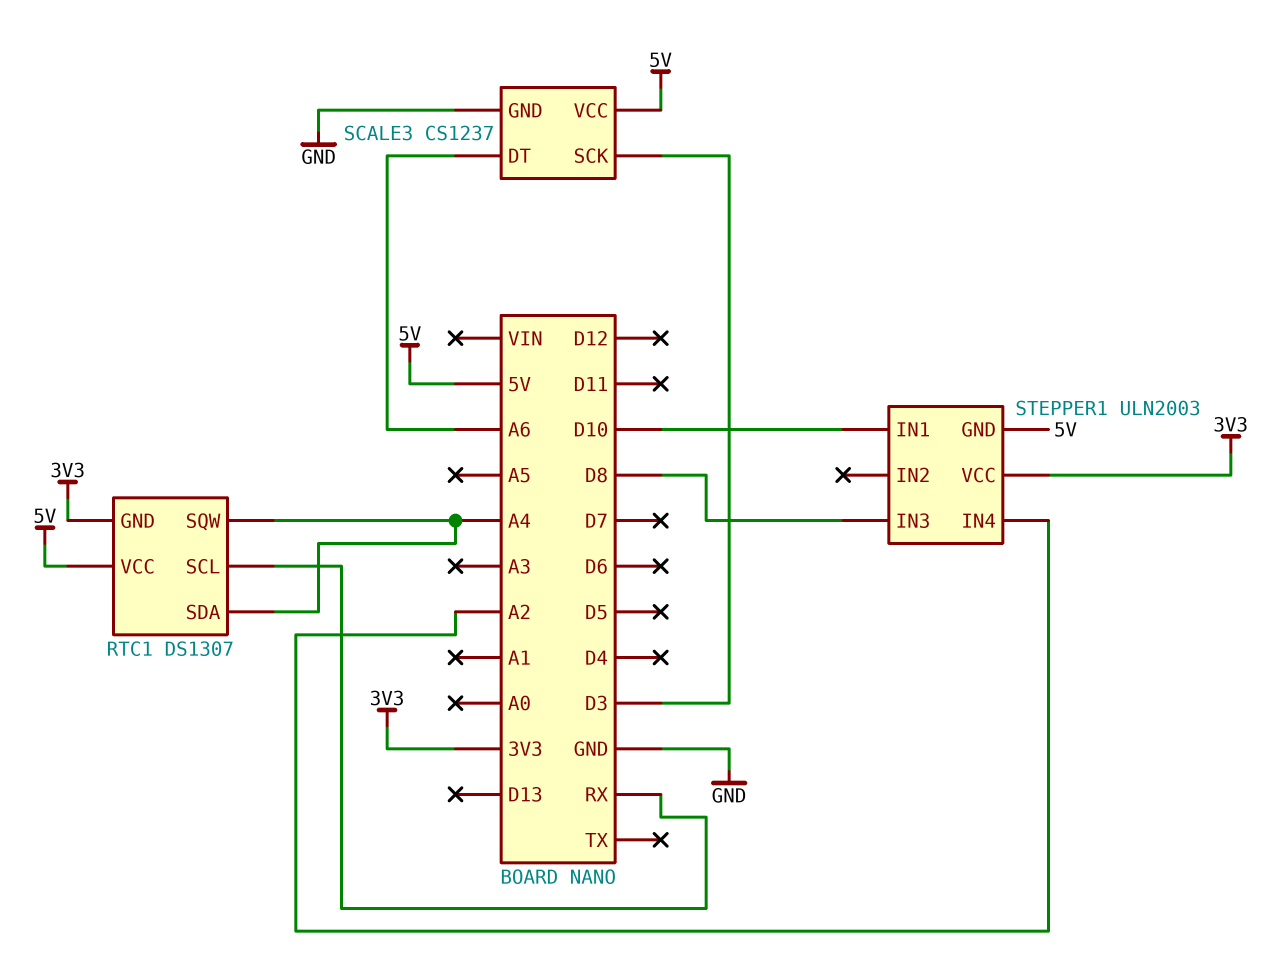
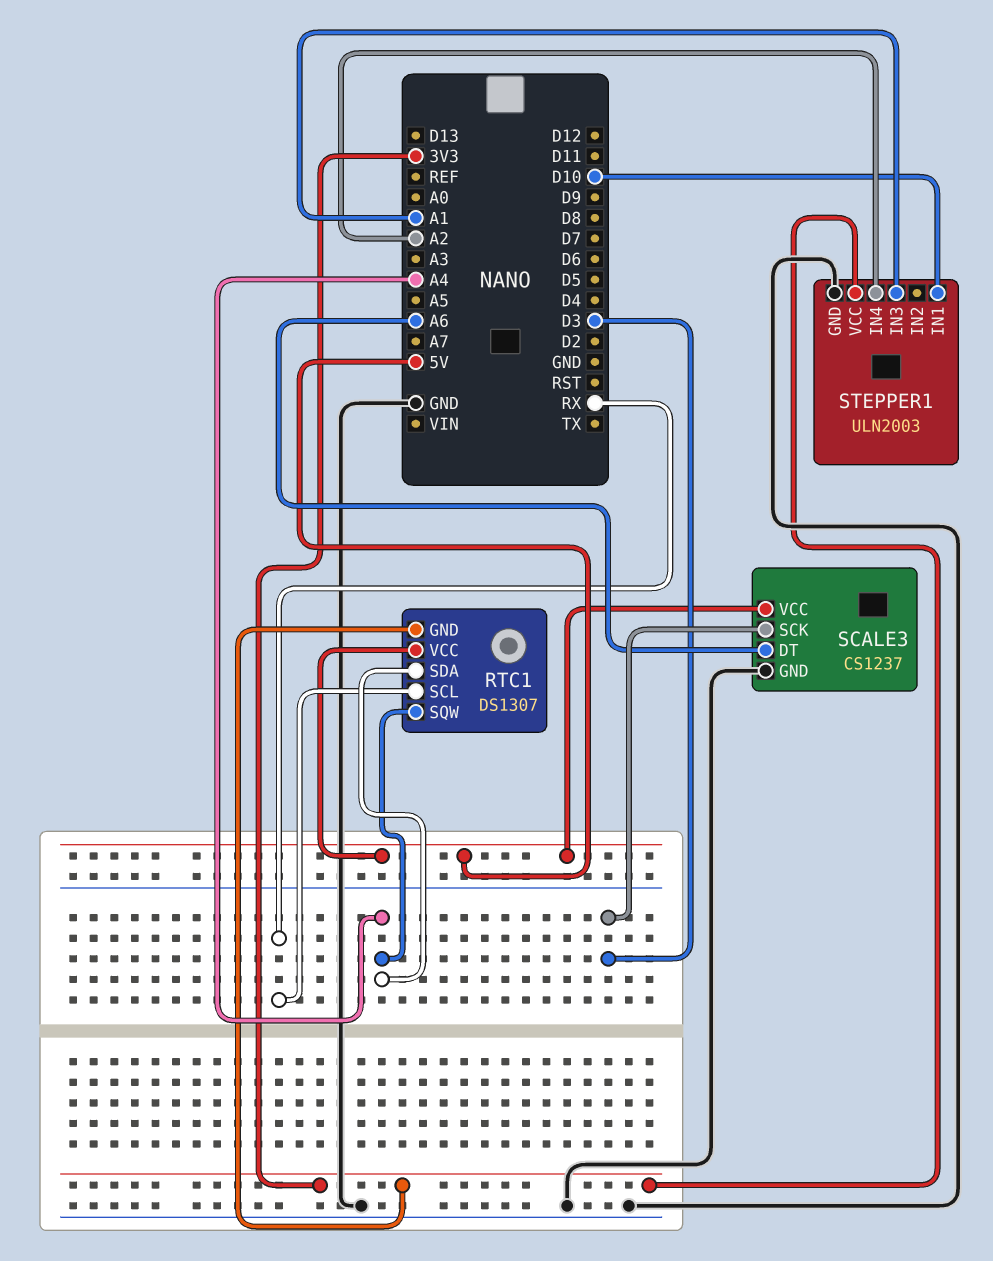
STEPPER1 pin GND: 5V -> GND
STEPPER1 pin IN3: D8 -> A1

